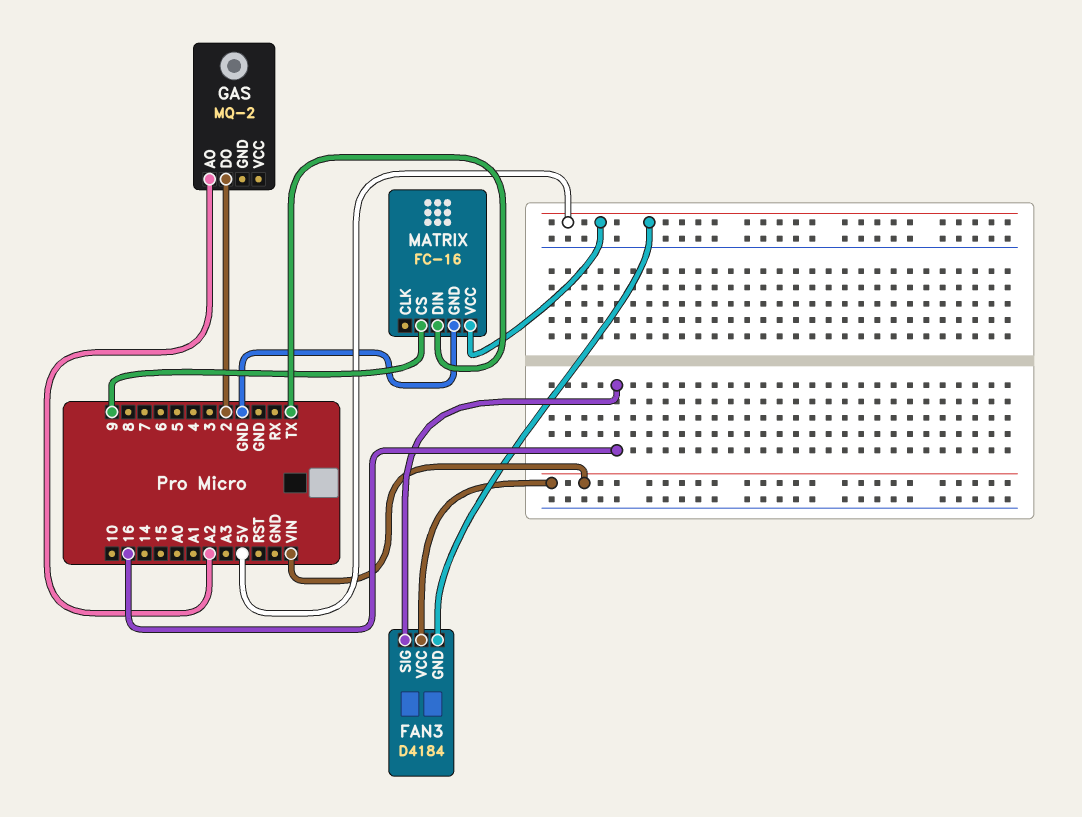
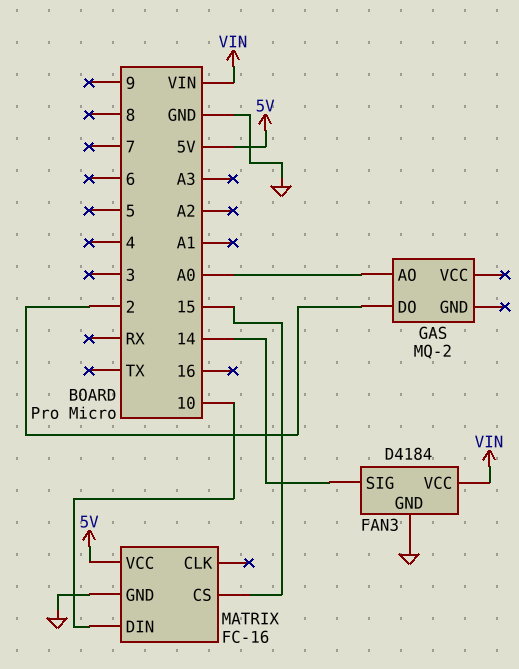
FAN3 pin GND: 5V -> GND
FAN3 pin SIG: 16 -> 14
GAS pin AO: A2 -> A0
MATRIX pin CS: 9 -> 15
MATRIX pin DIN: TX -> 10

